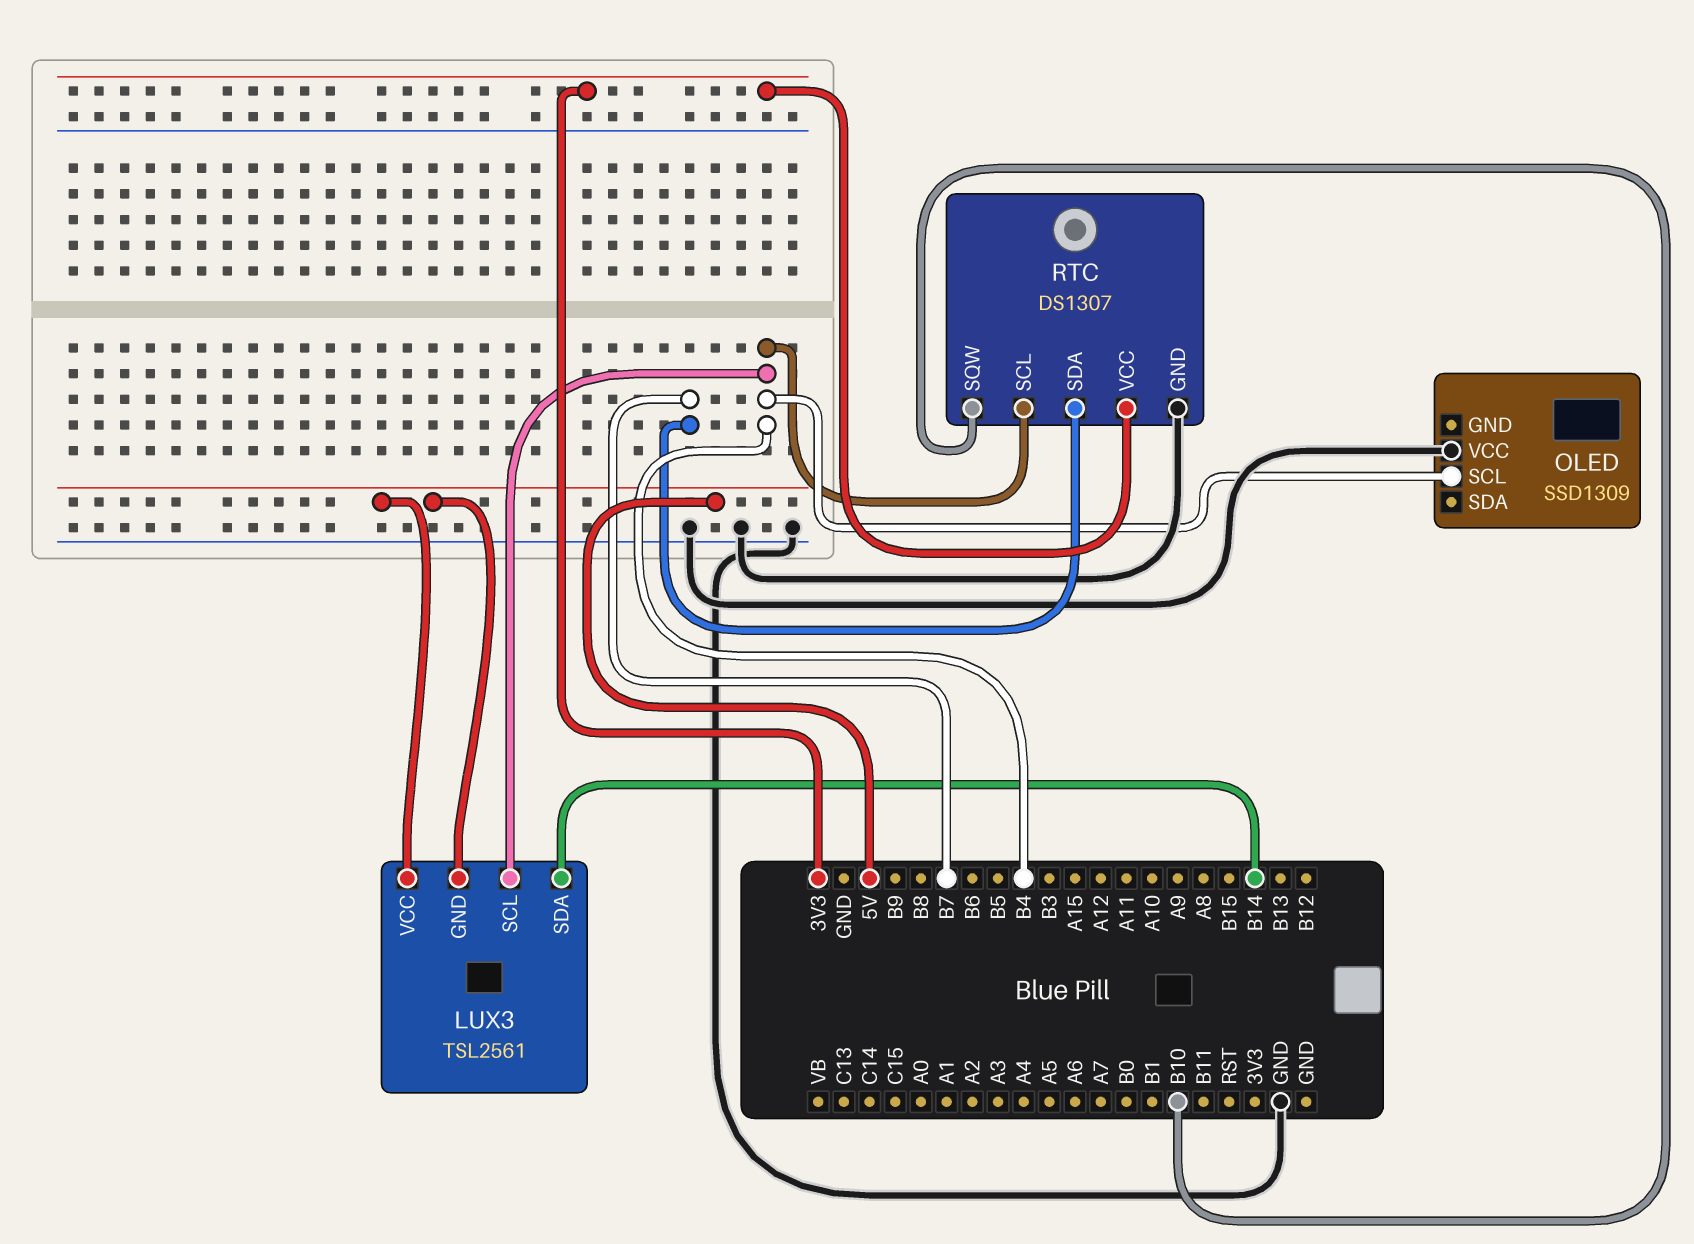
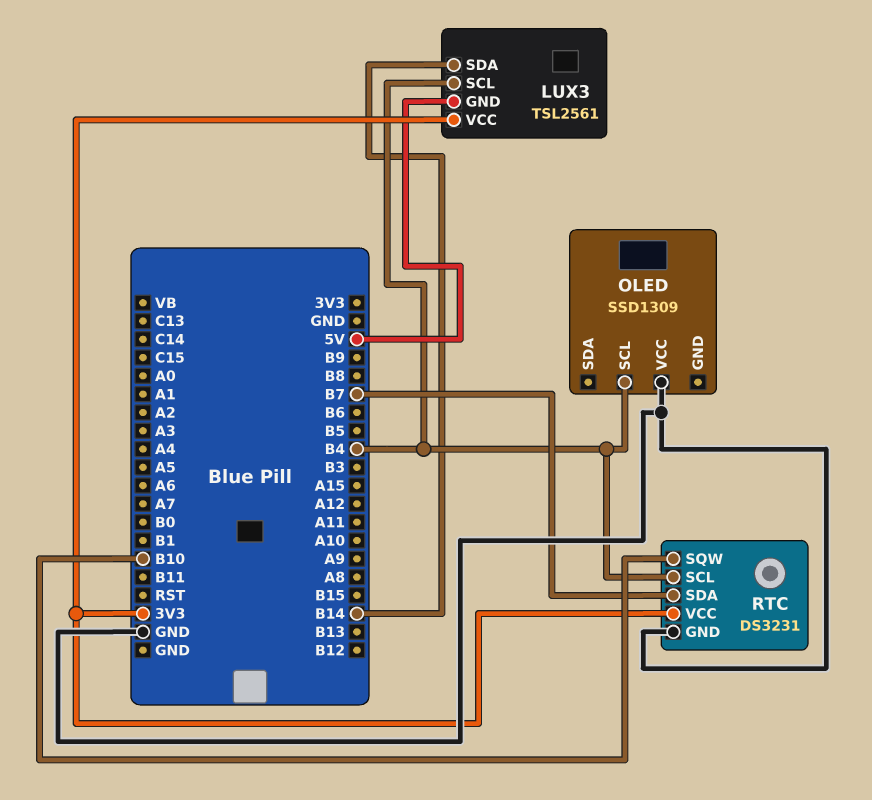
LUX3 pin VCC: 5V -> 3V3
RTC: DS1307 -> DS3231

